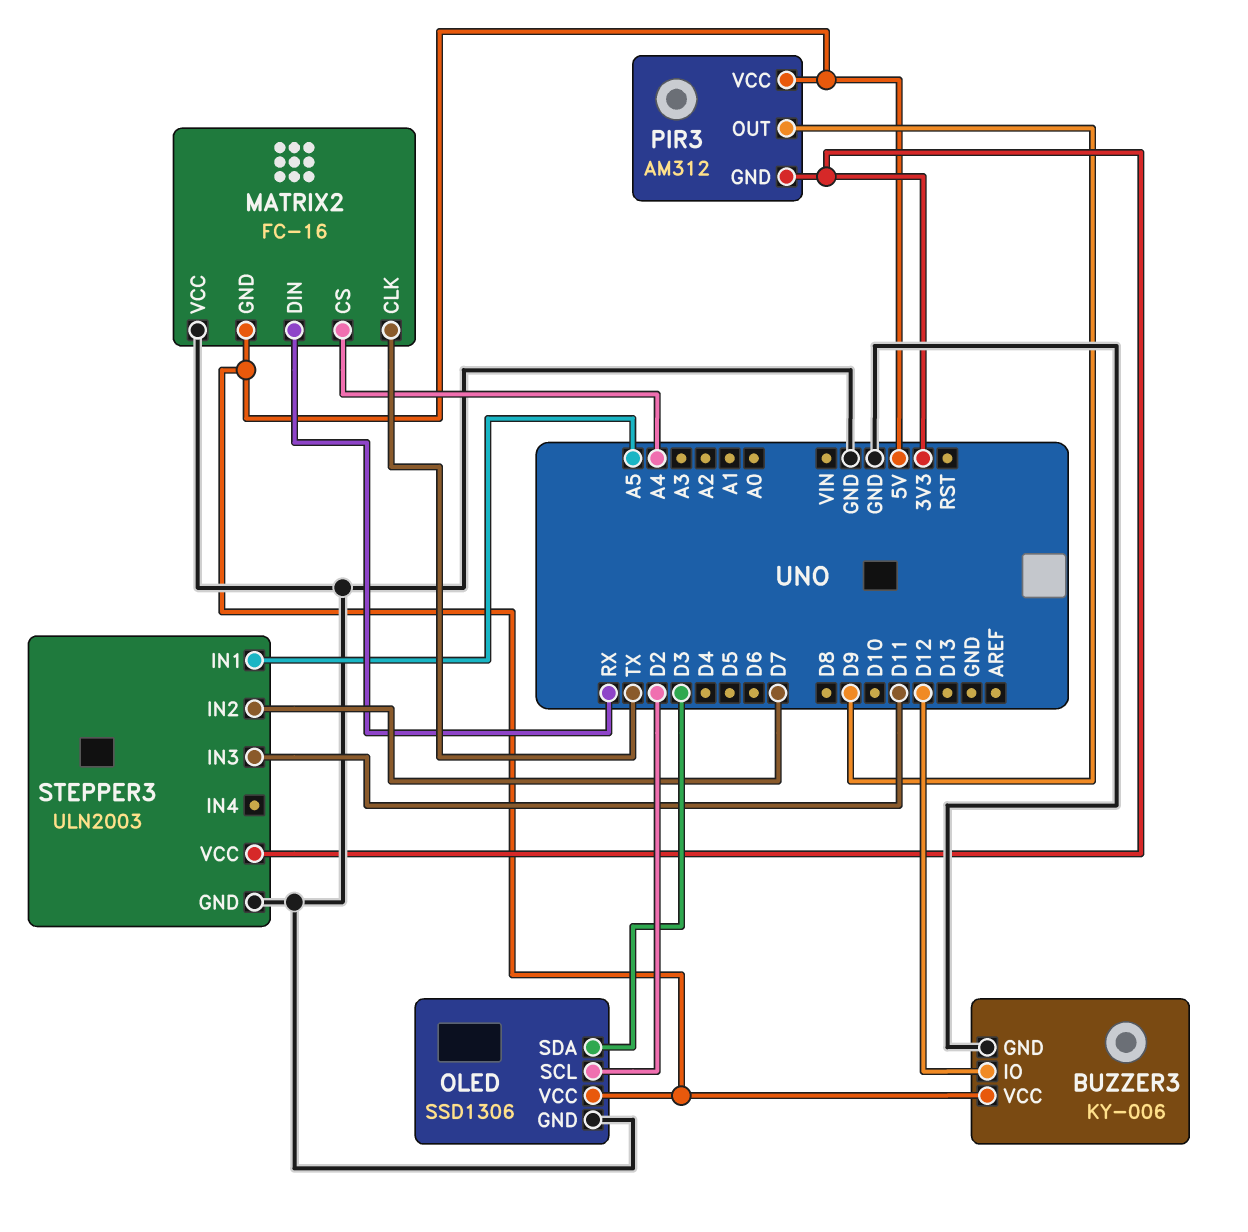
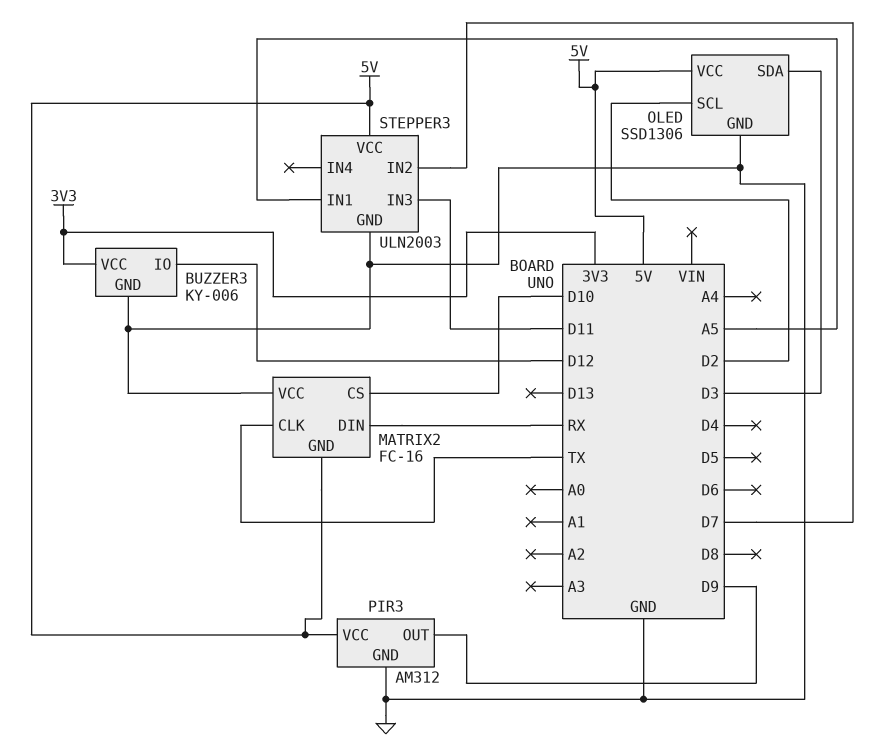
BUZZER3 pin VCC: 5V -> 3V3
MATRIX2 pin CS: A4 -> D10
PIR3 pin GND: 3V3 -> GND
STEPPER3 pin VCC: 3V3 -> 5V

